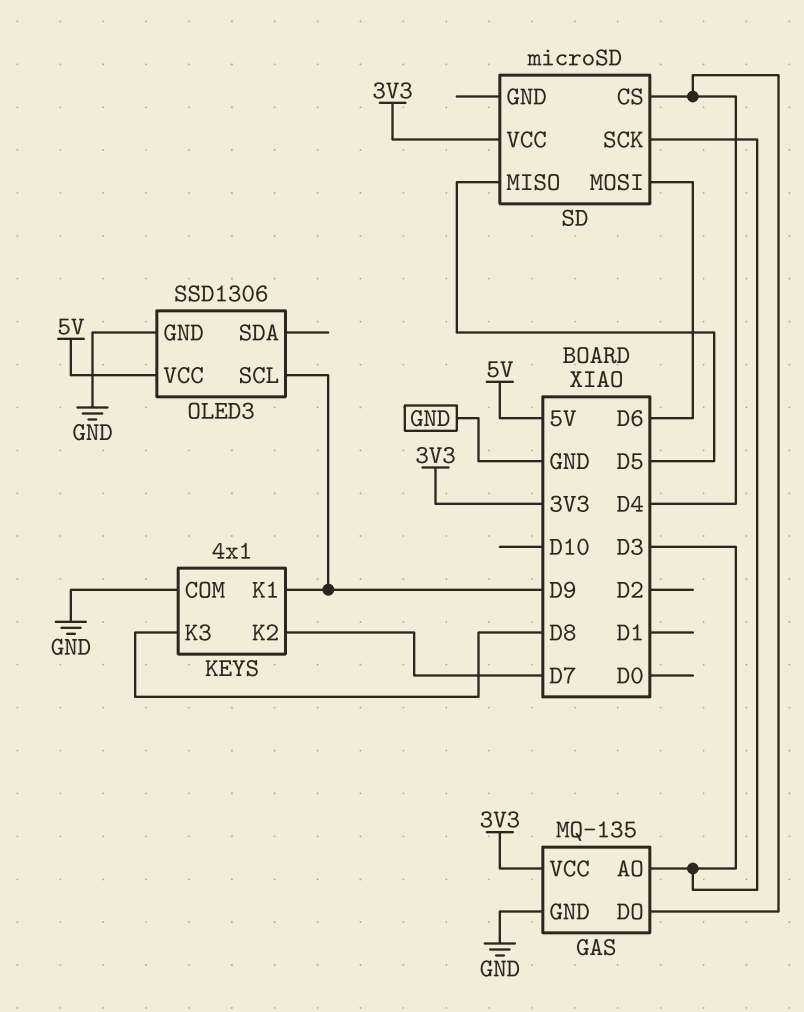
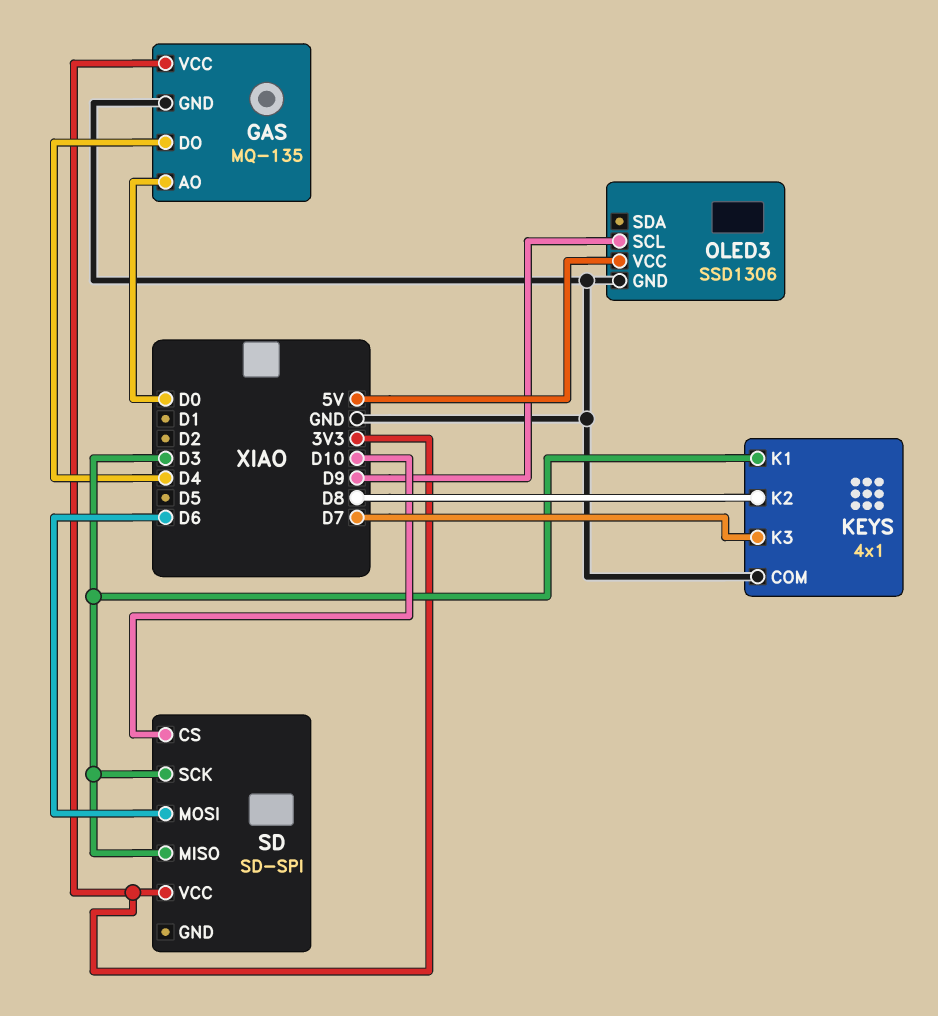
GAS pin AO: D3 -> D0
KEYS pin K1: D9 -> D3
KEYS pin K2: D7 -> D8
KEYS pin K3: D8 -> D7
SD: microSD -> SD-SPI
SD pin CS: D4 -> D10
SD pin MISO: D5 -> D3

